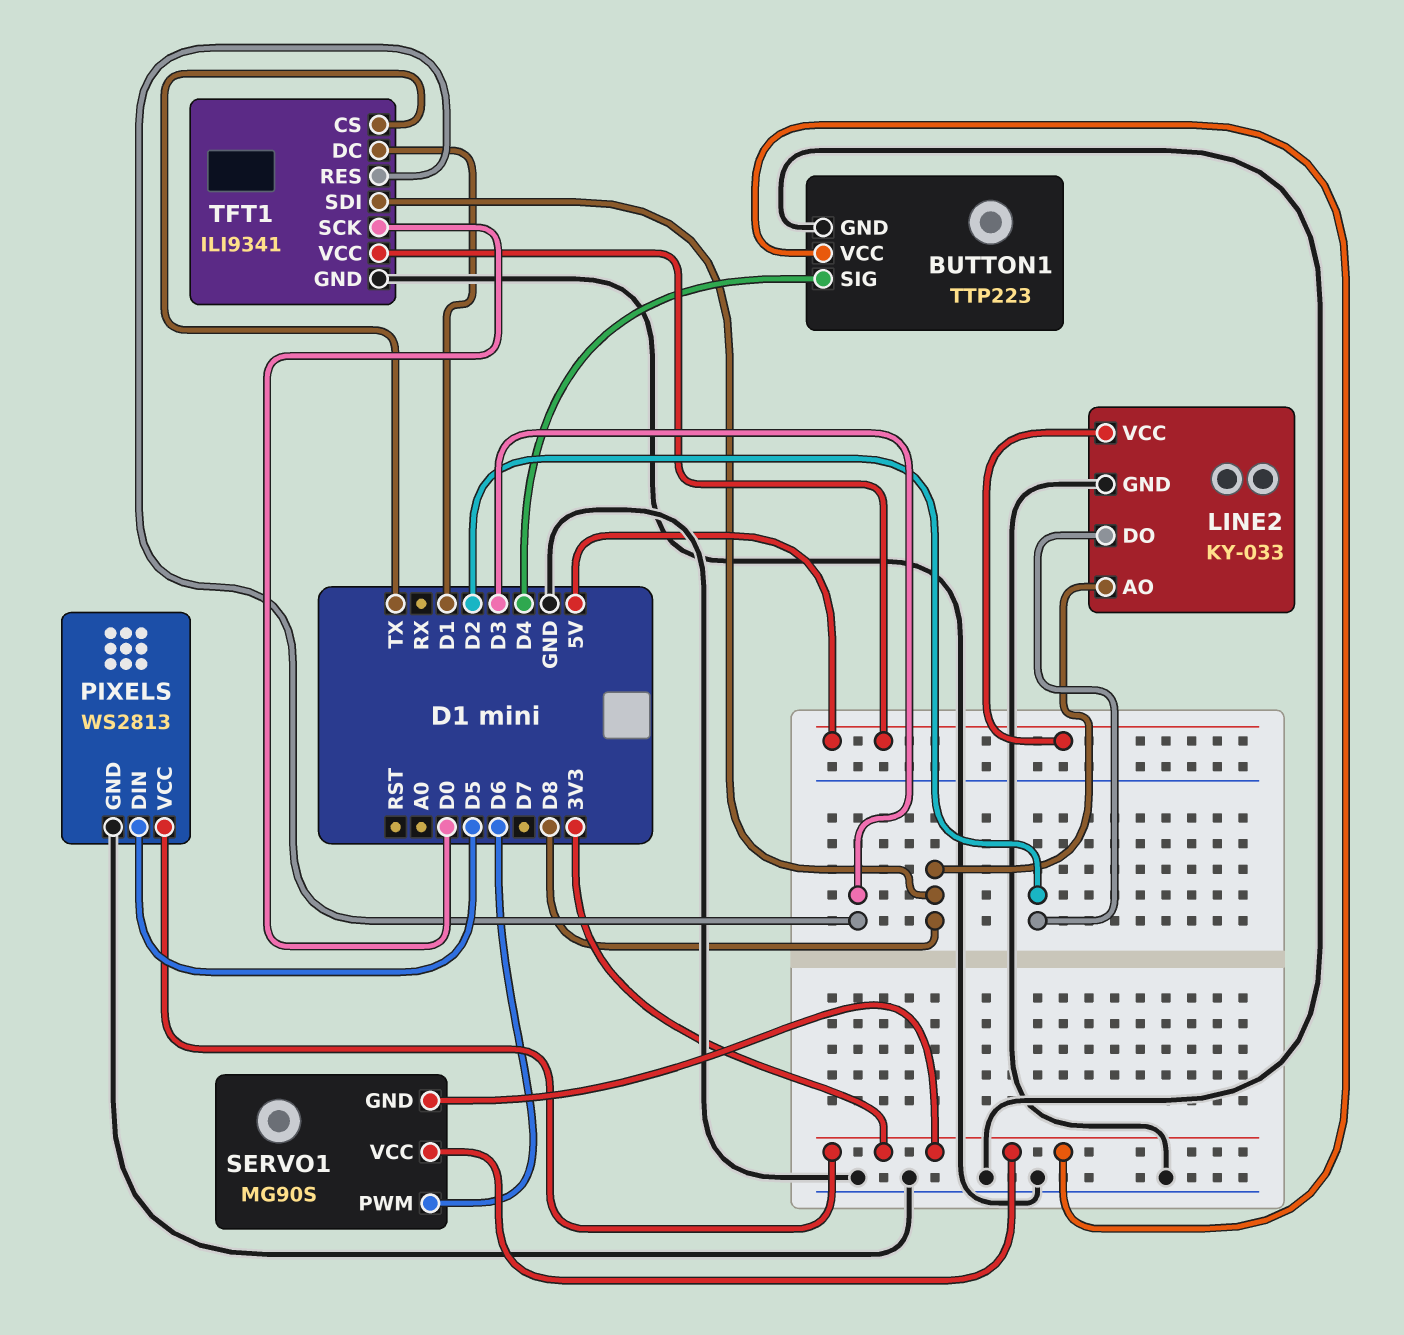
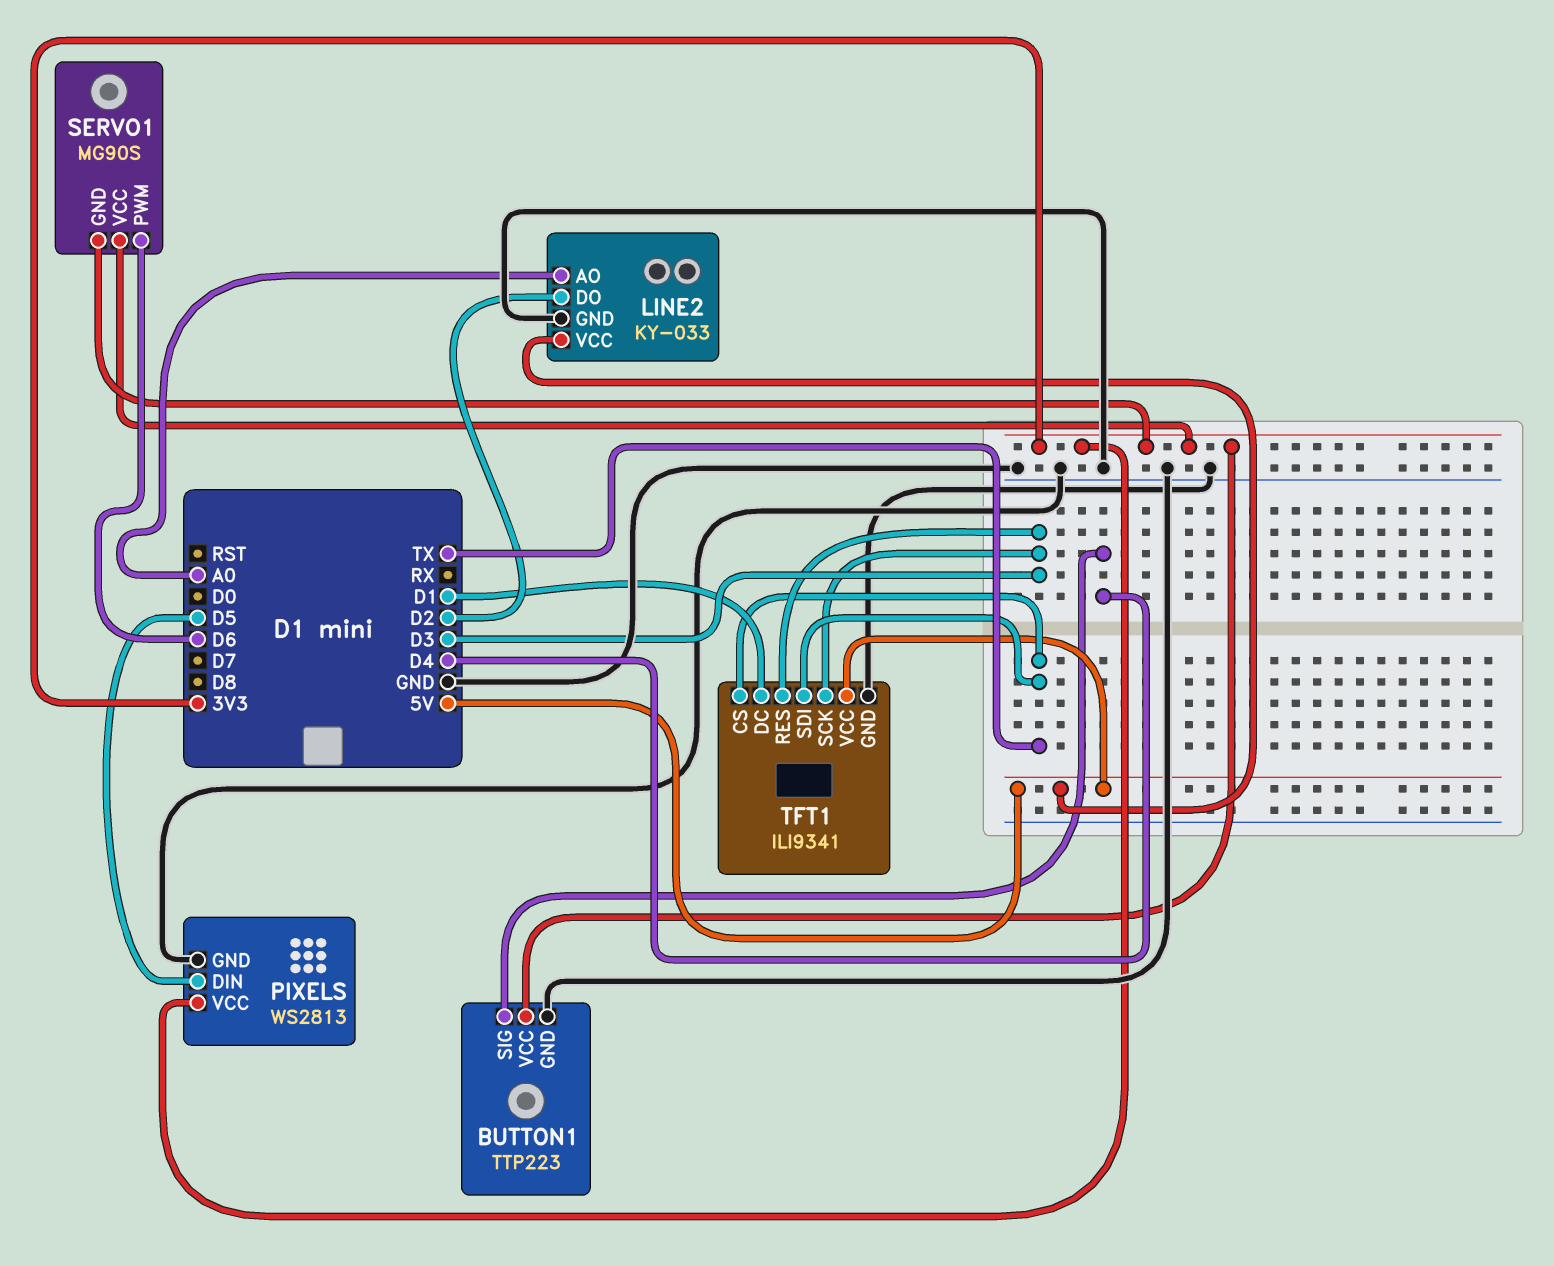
LINE2 pin AO: D8 -> A0
TFT1 pin SCK: D0 -> D3
TFT1 pin SDI: D8 -> TX

